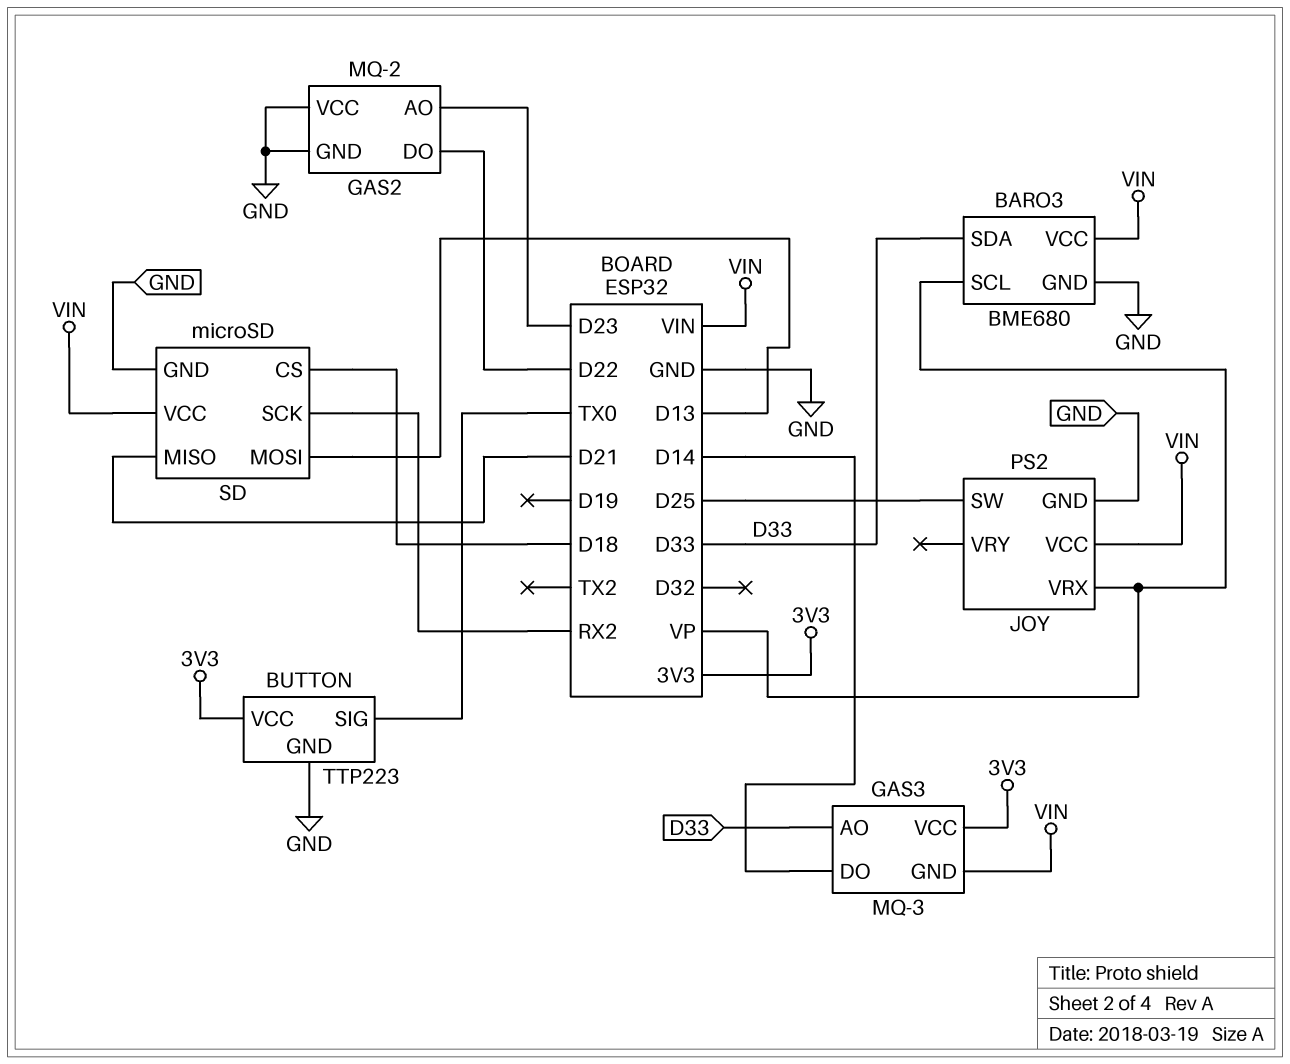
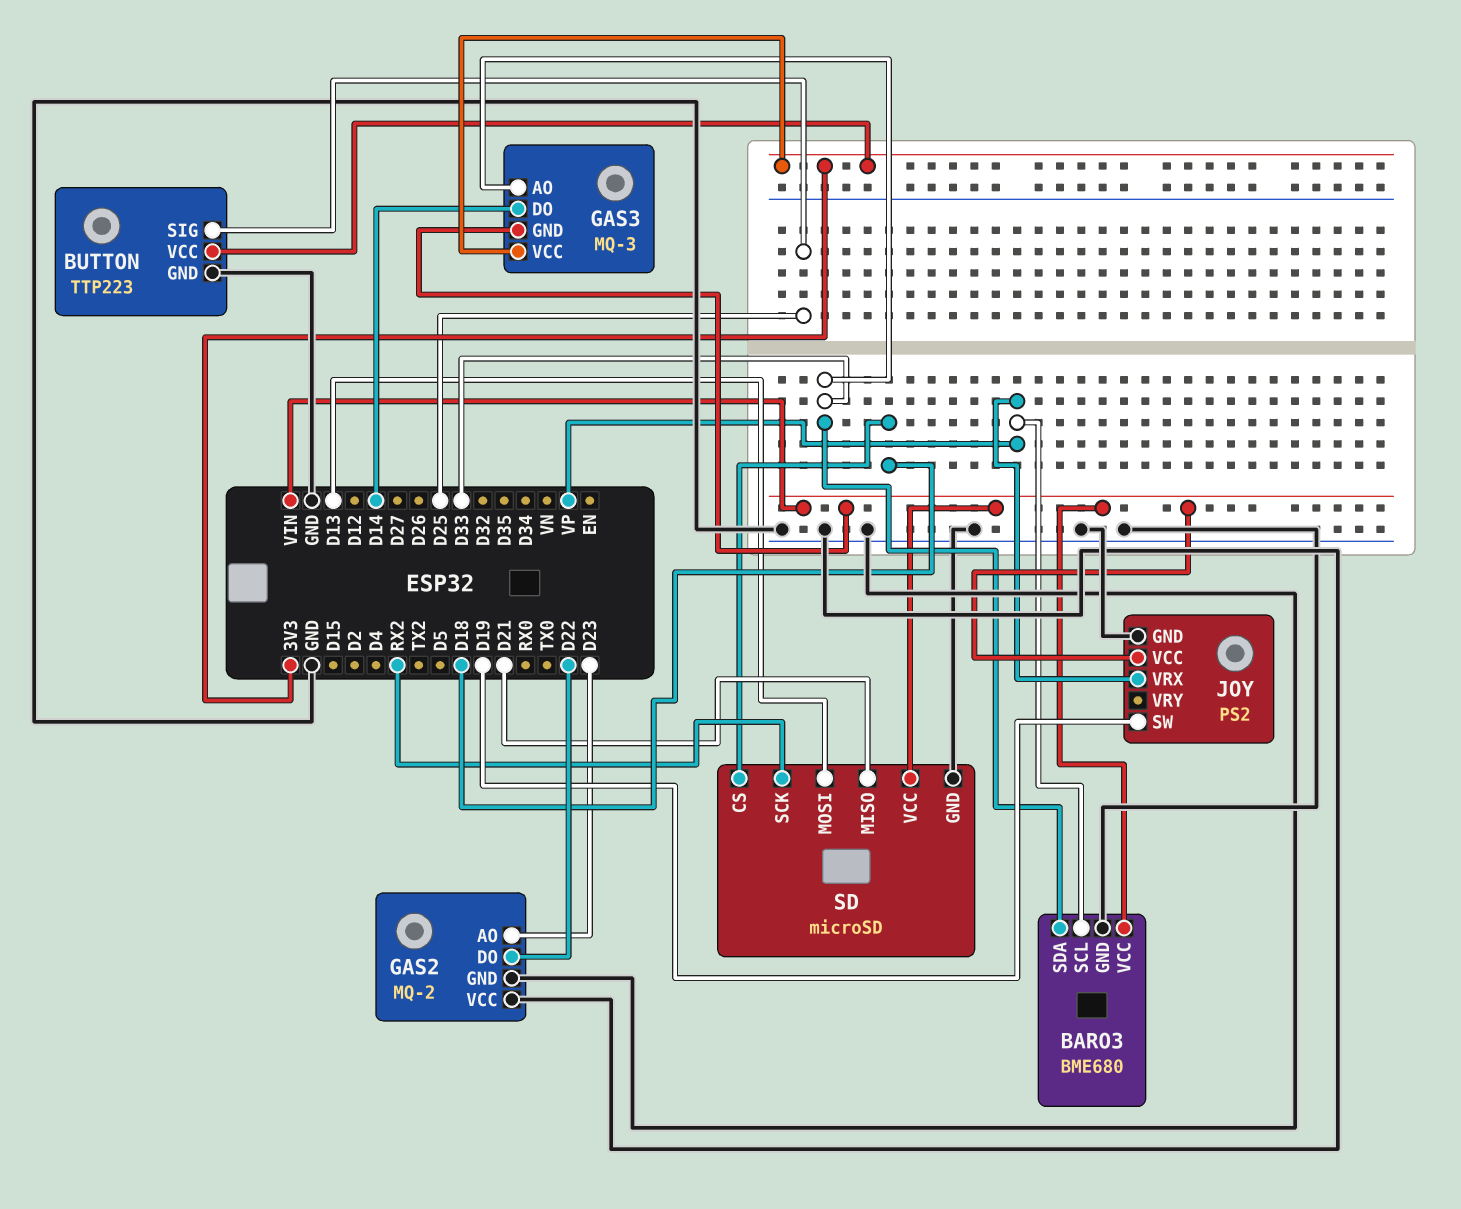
BUTTON pin SIG: TX0 -> D25
JOY pin SW: D25 -> D19

